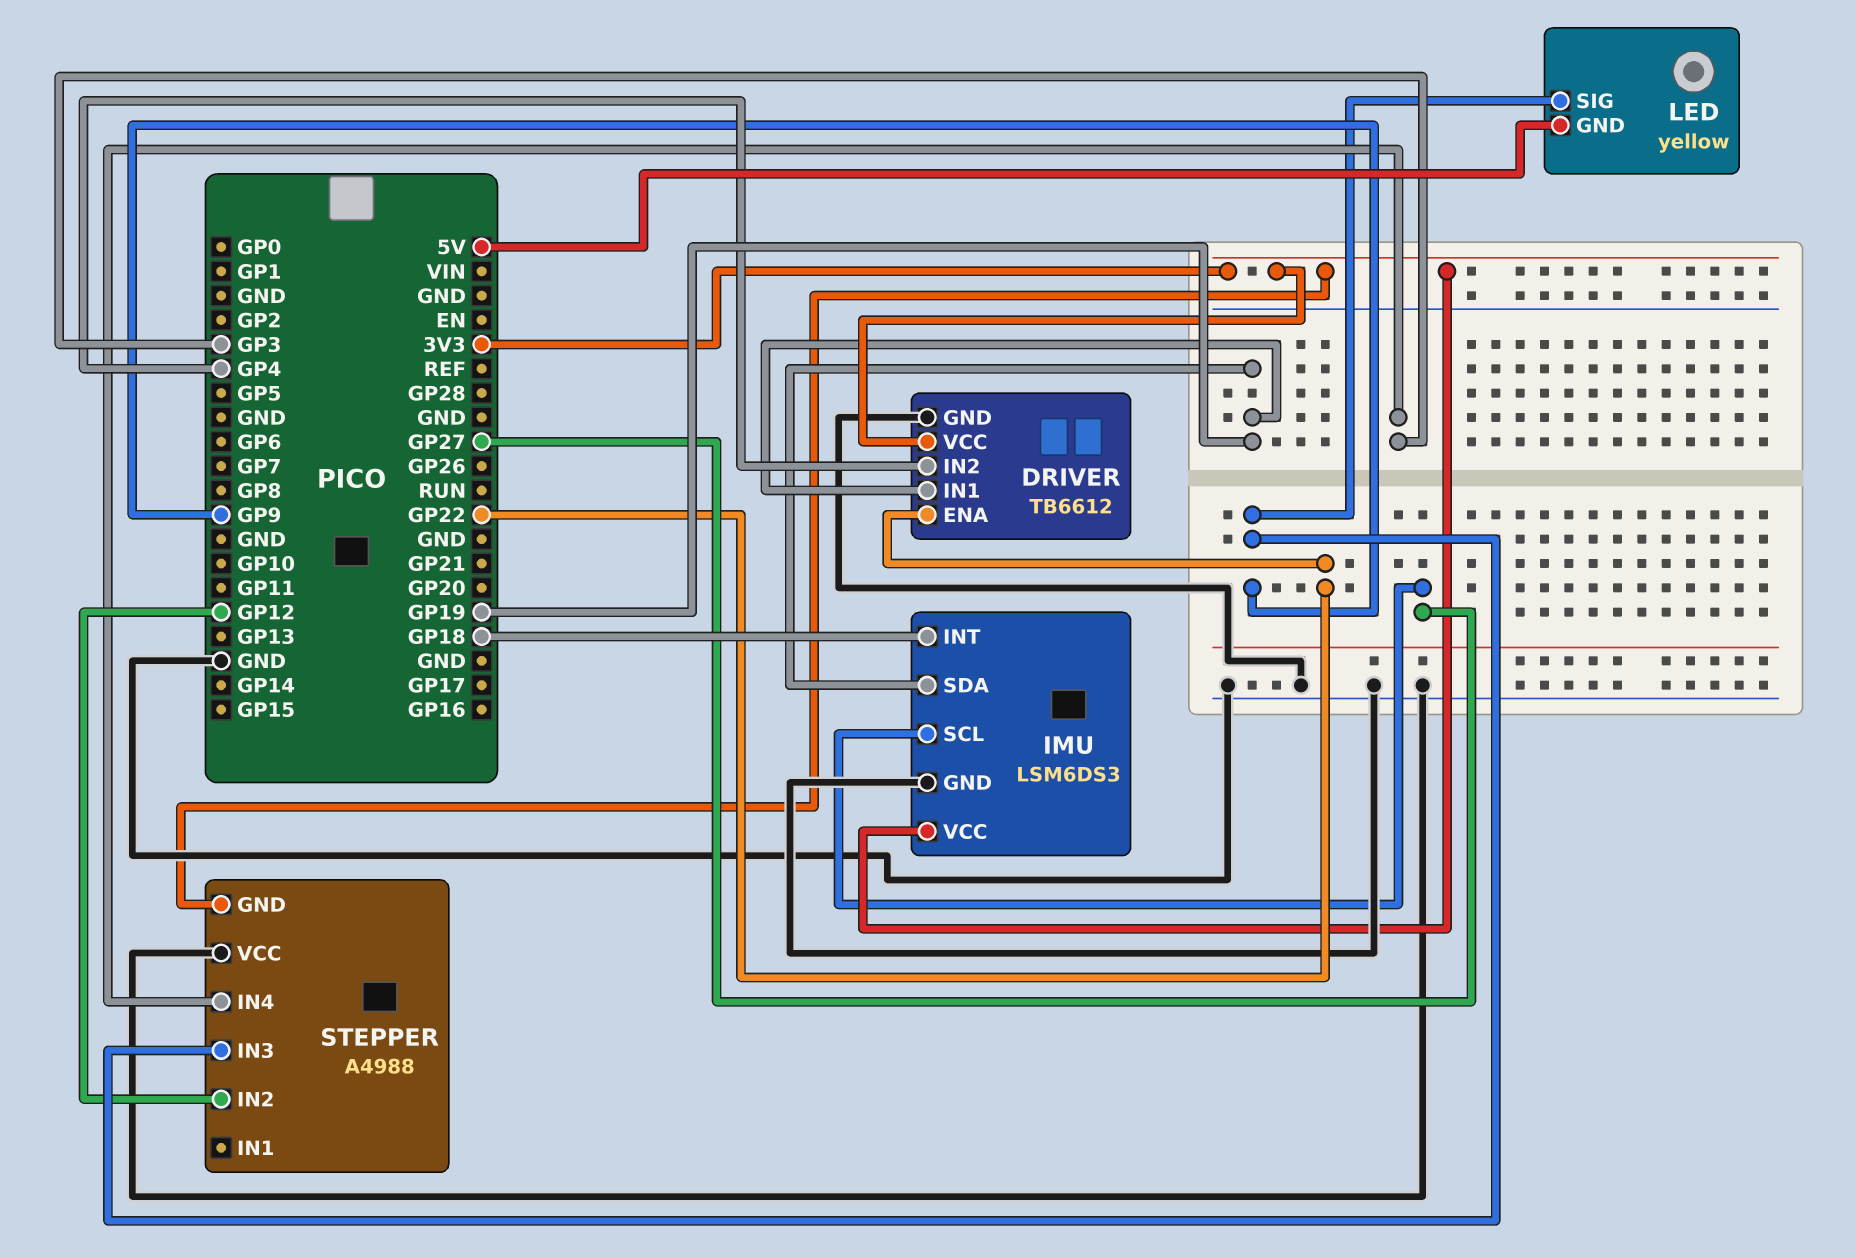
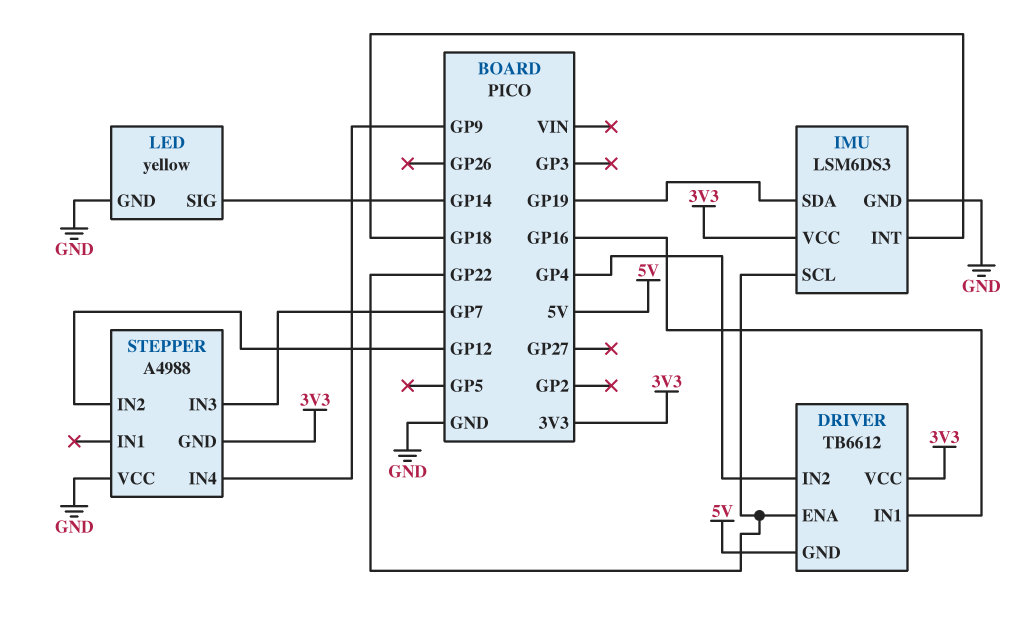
DRIVER pin GND: GND -> 5V
DRIVER pin IN1: GP19 -> GP16
IMU pin SCL: GP27 -> GP22
LED pin GND: 5V -> GND
LED pin SIG: GP9 -> GP14
STEPPER pin IN3: GP9 -> GP7
STEPPER pin IN4: GP3 -> GP9

